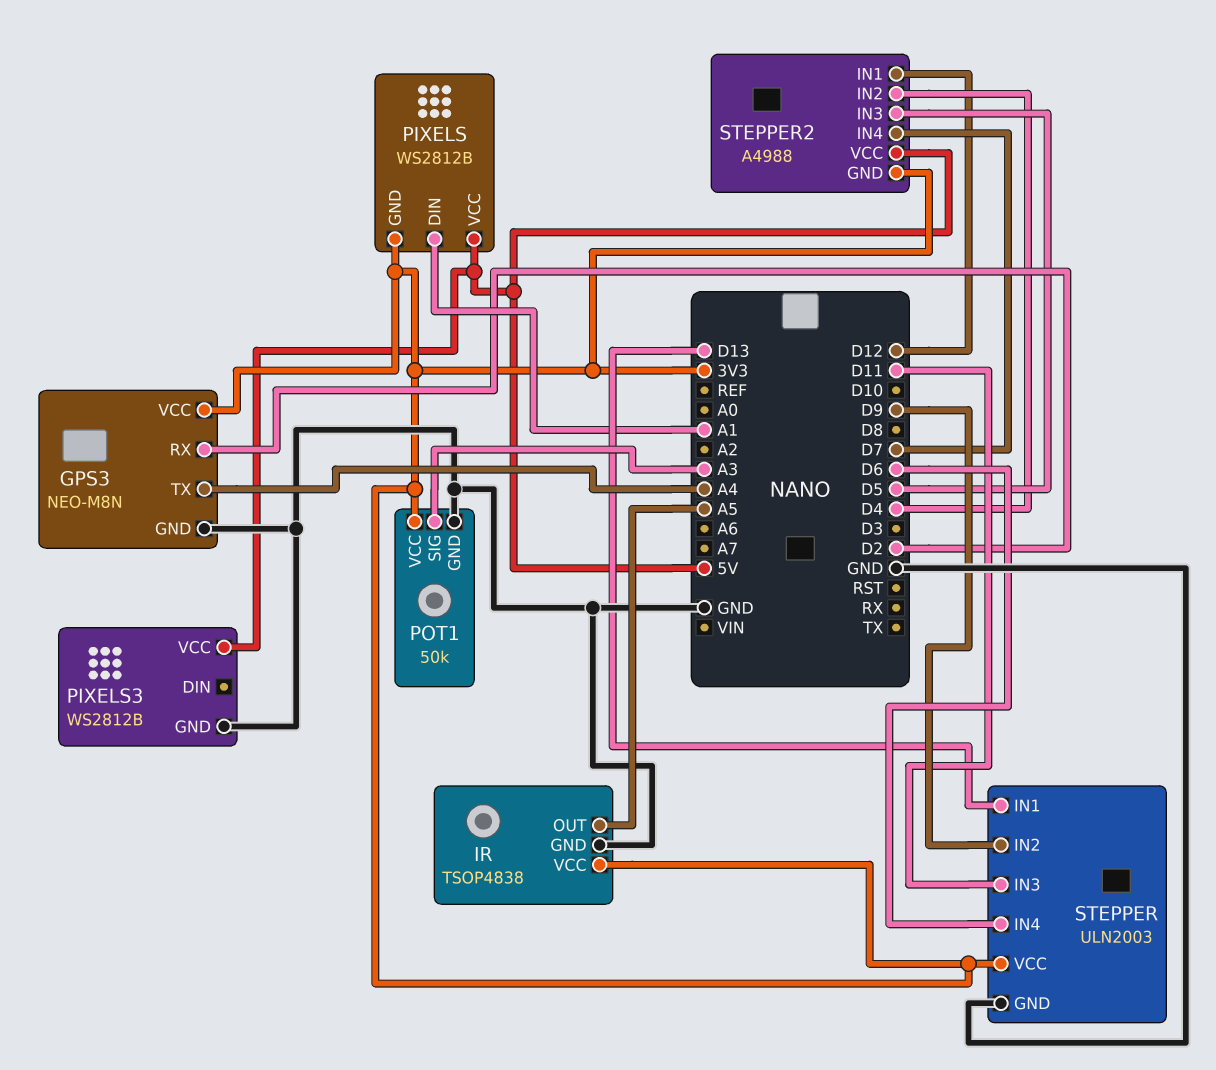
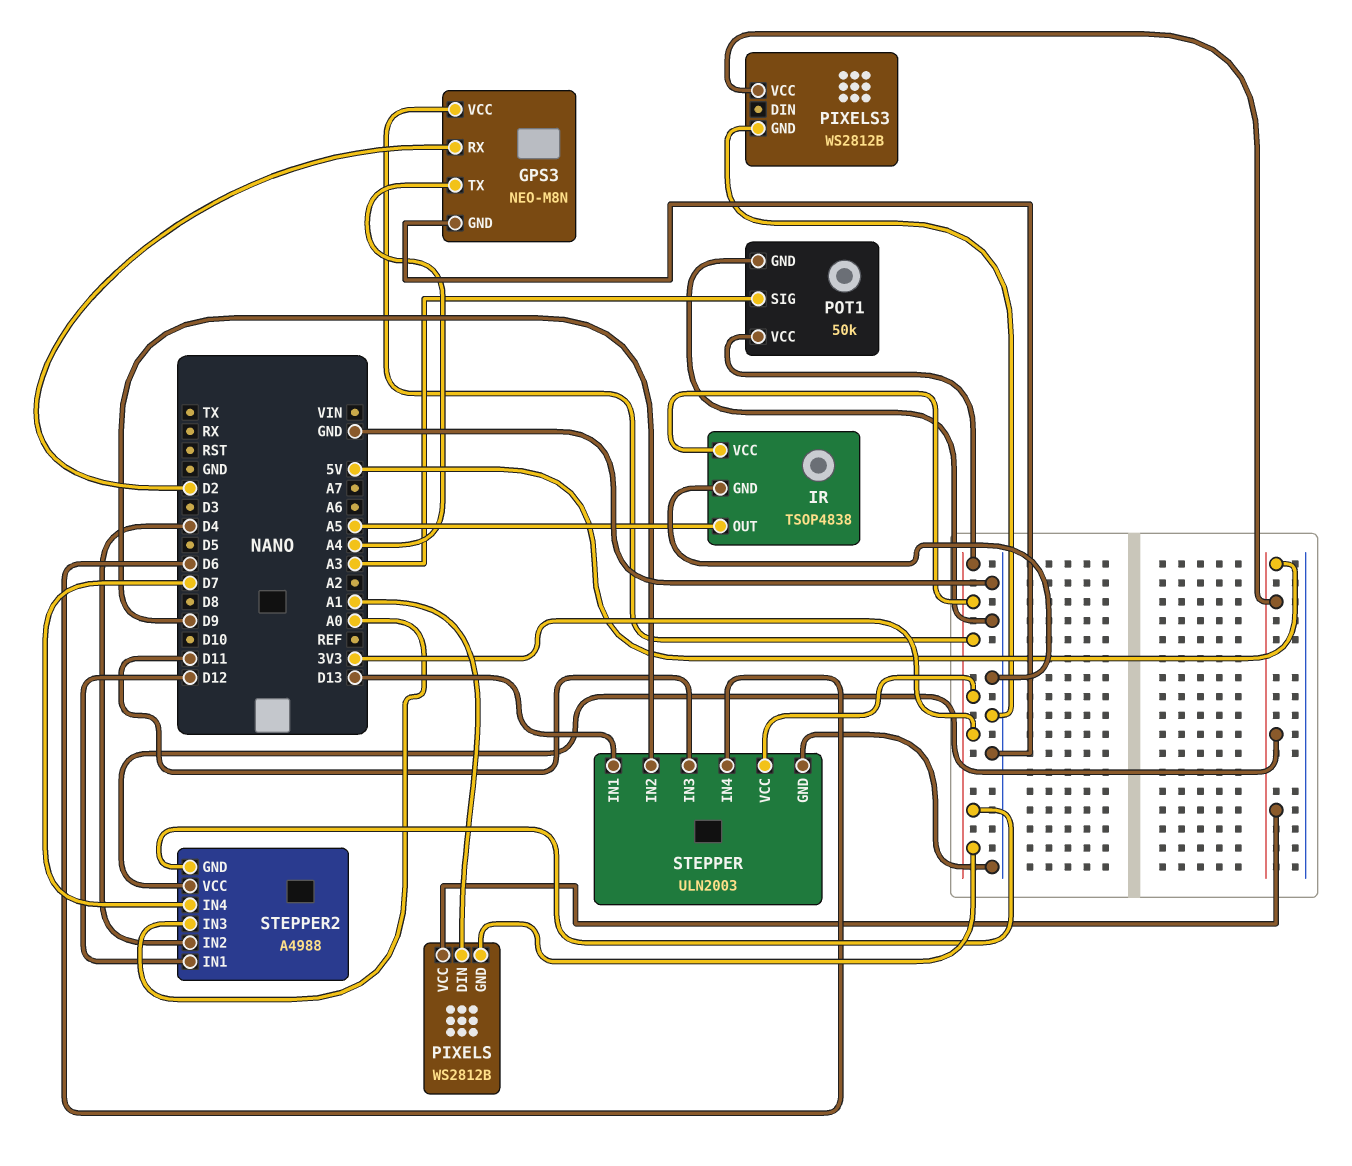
STEPPER2 pin IN3: D5 -> A0

